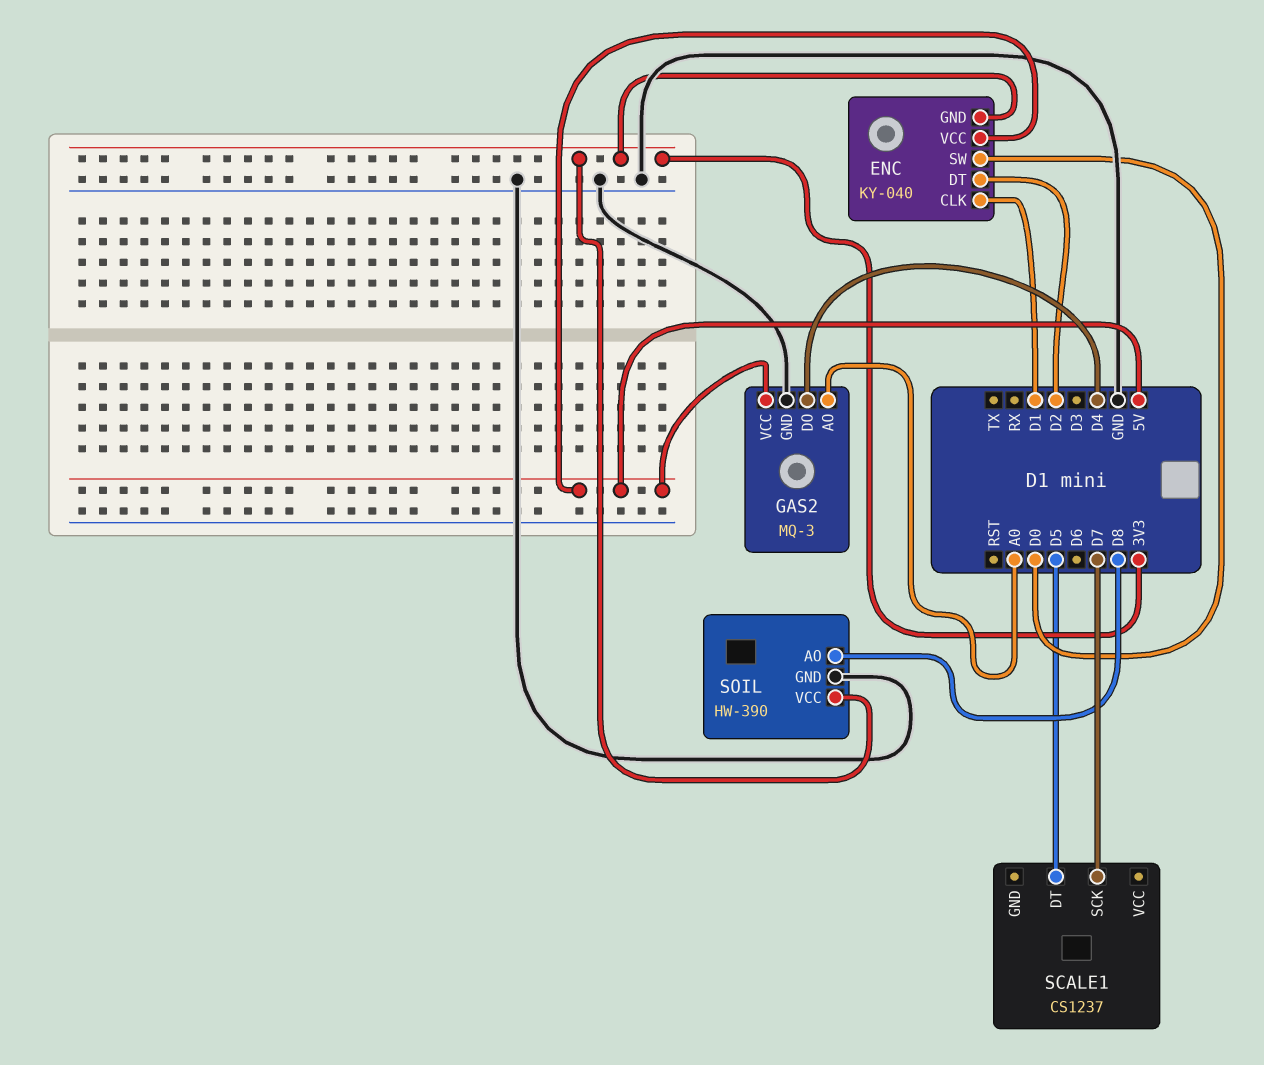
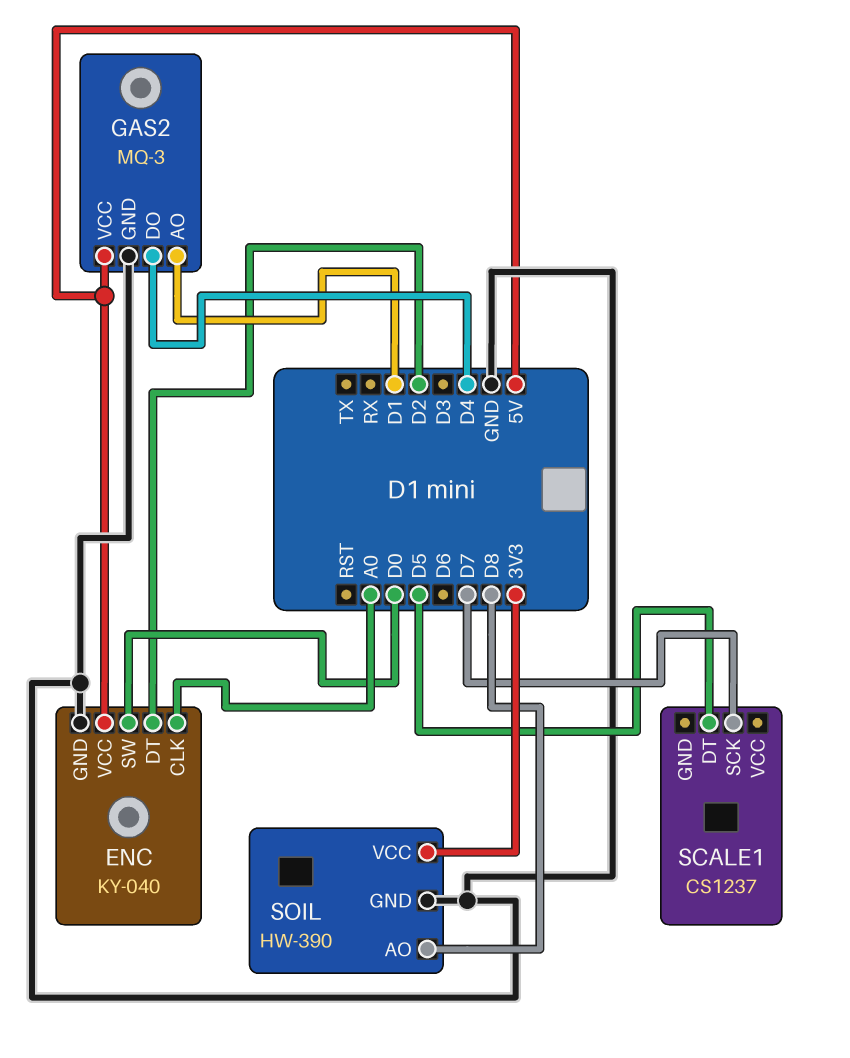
ENC pin CLK: D1 -> A0
ENC pin GND: 3V3 -> GND
GAS2 pin AO: A0 -> D1

